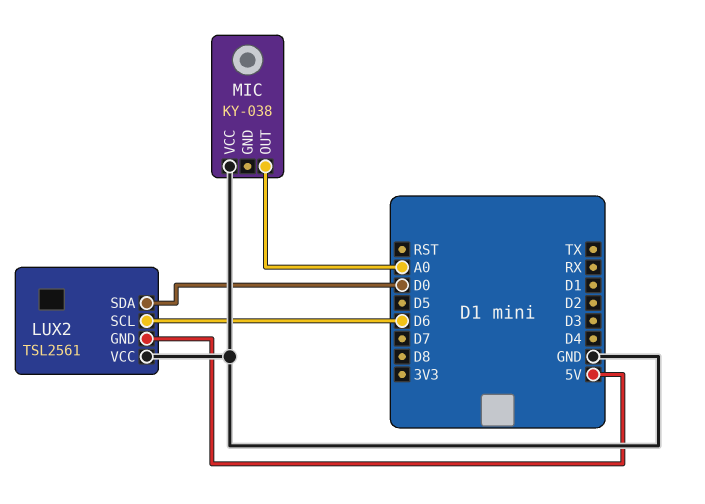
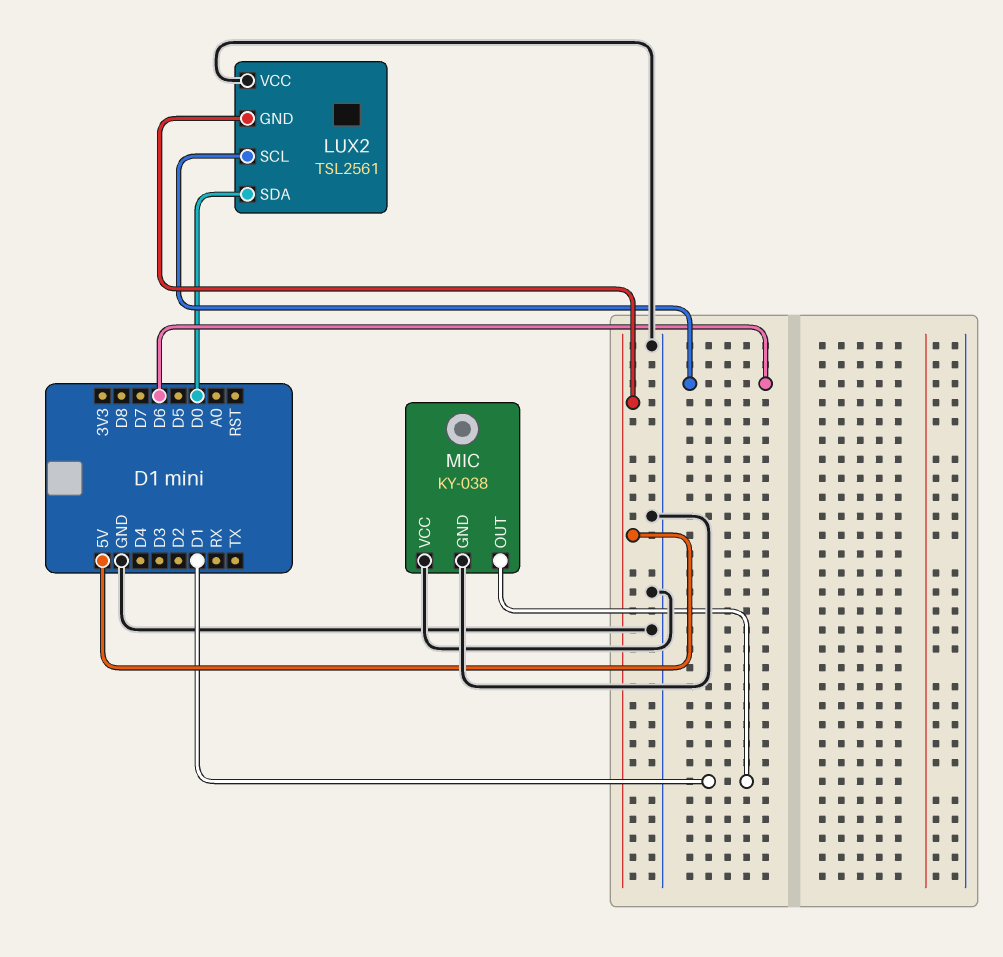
MIC pin GND: none -> GND
MIC pin OUT: A0 -> D1

